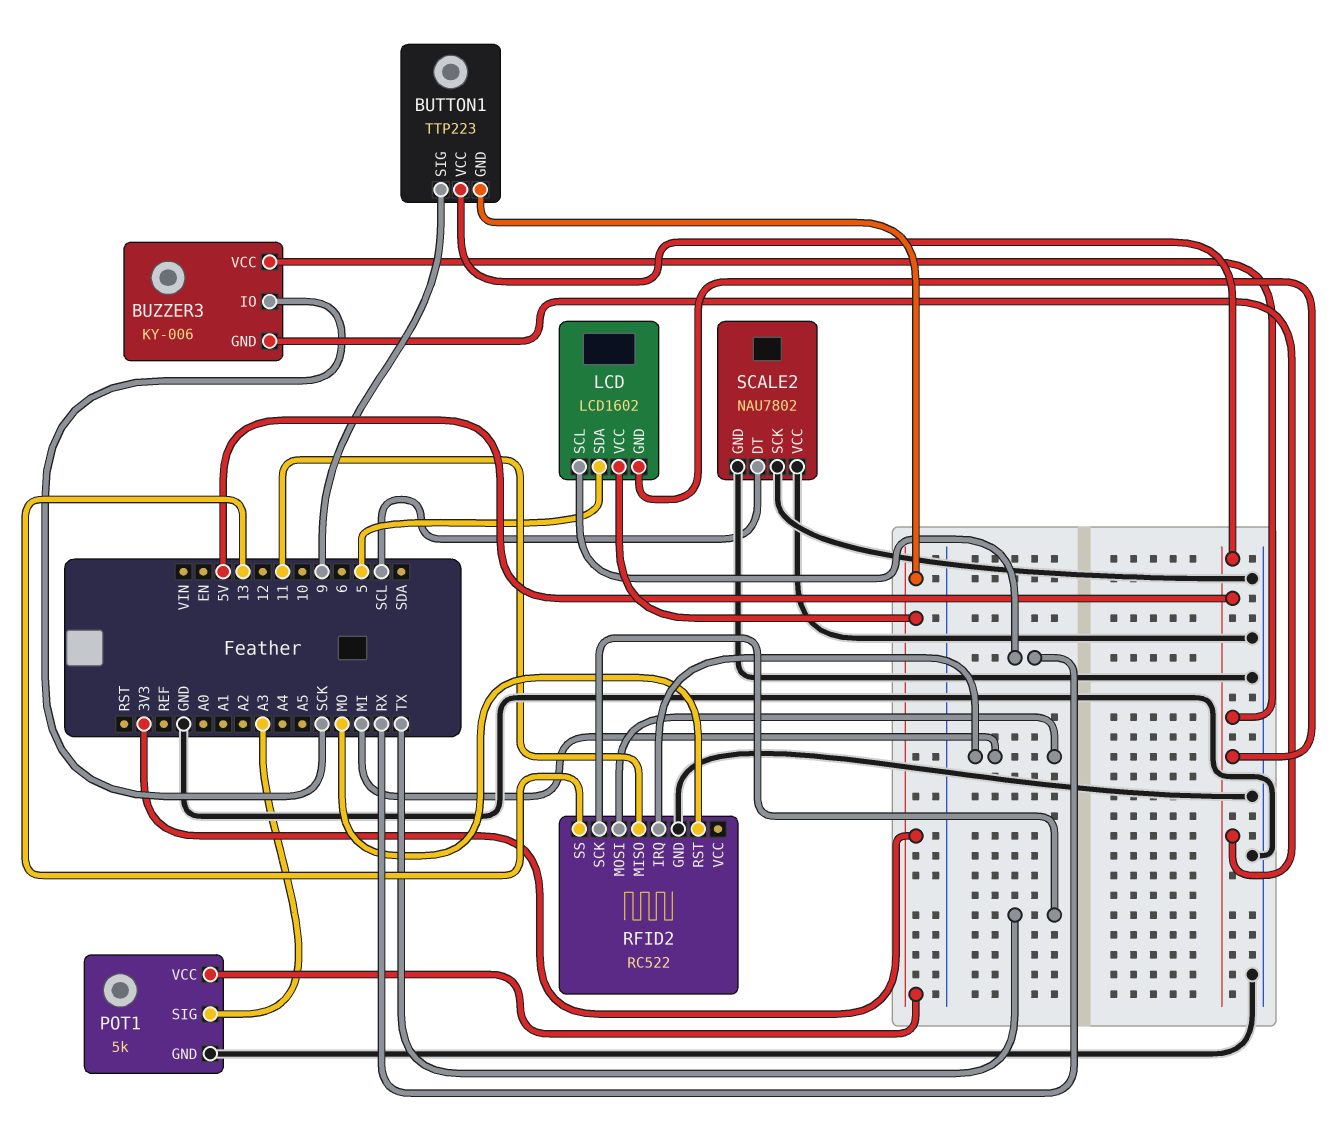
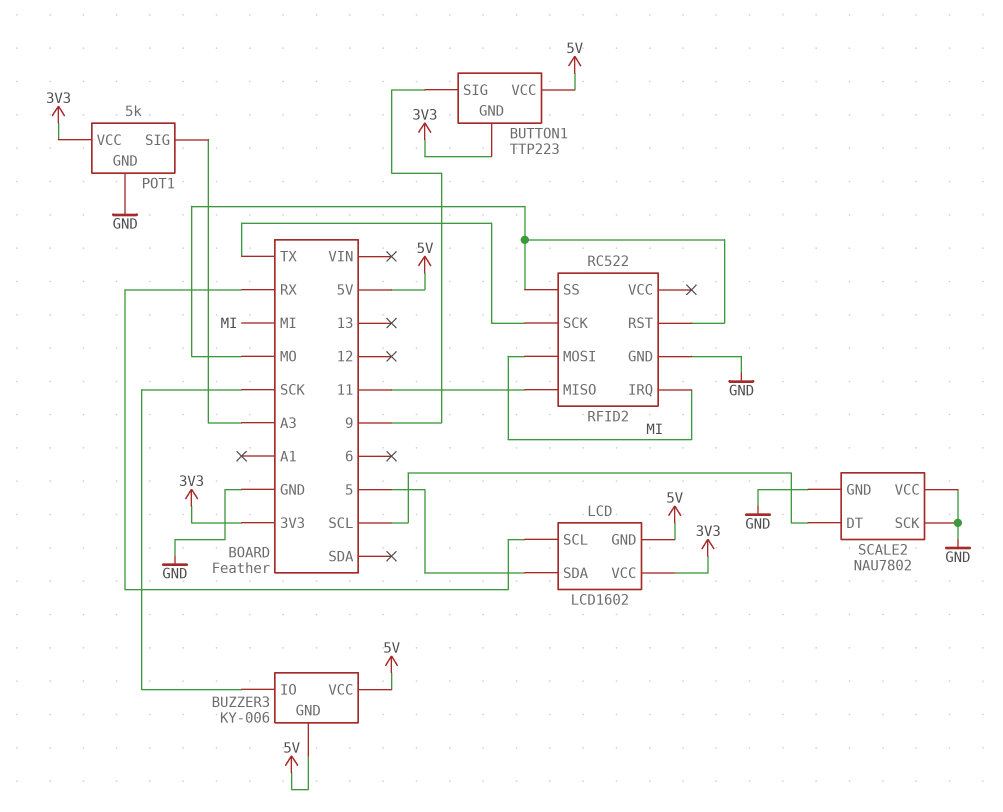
RFID2 pin SS: 13 -> MO

